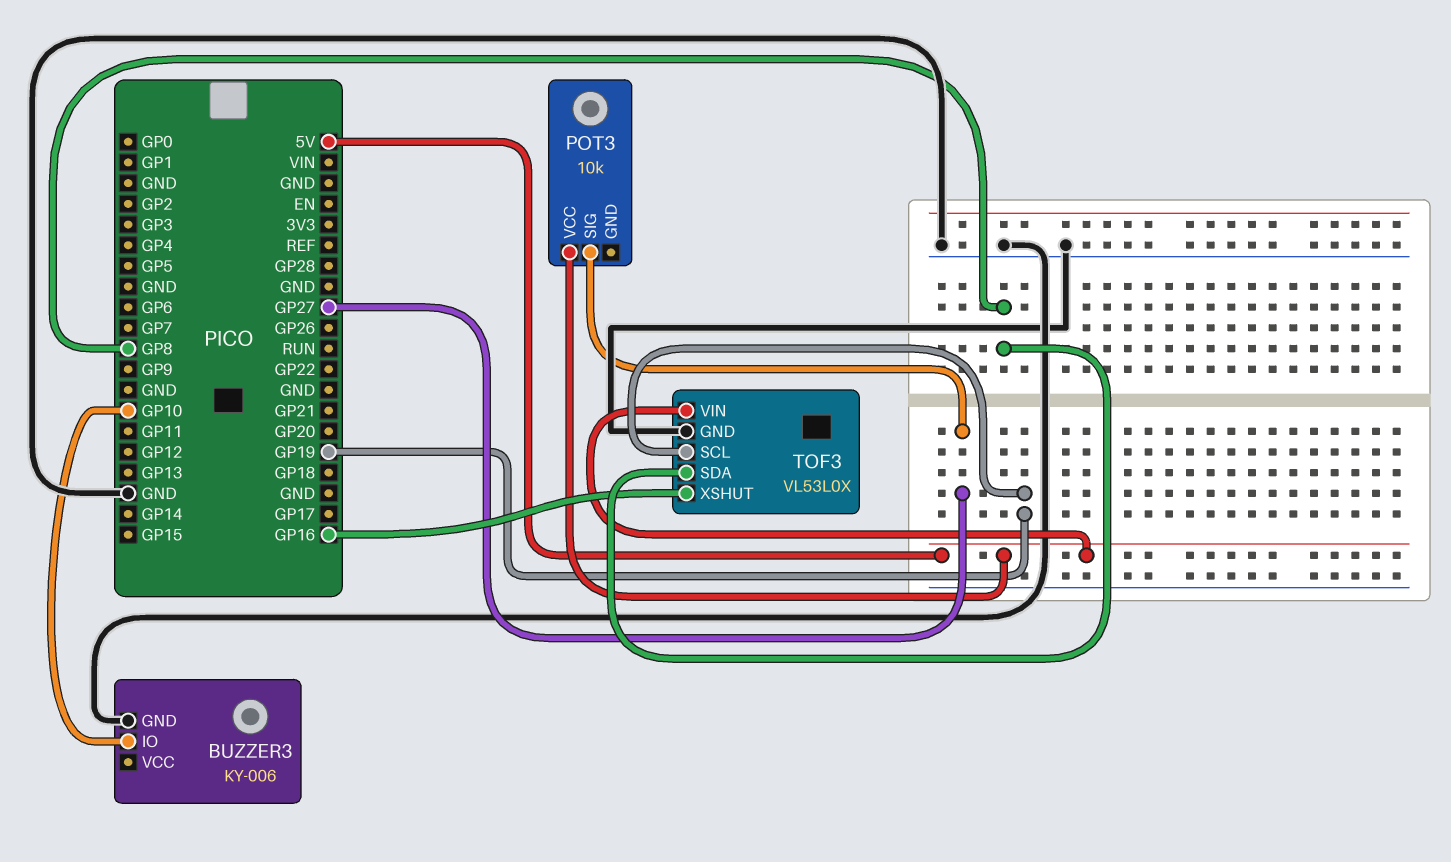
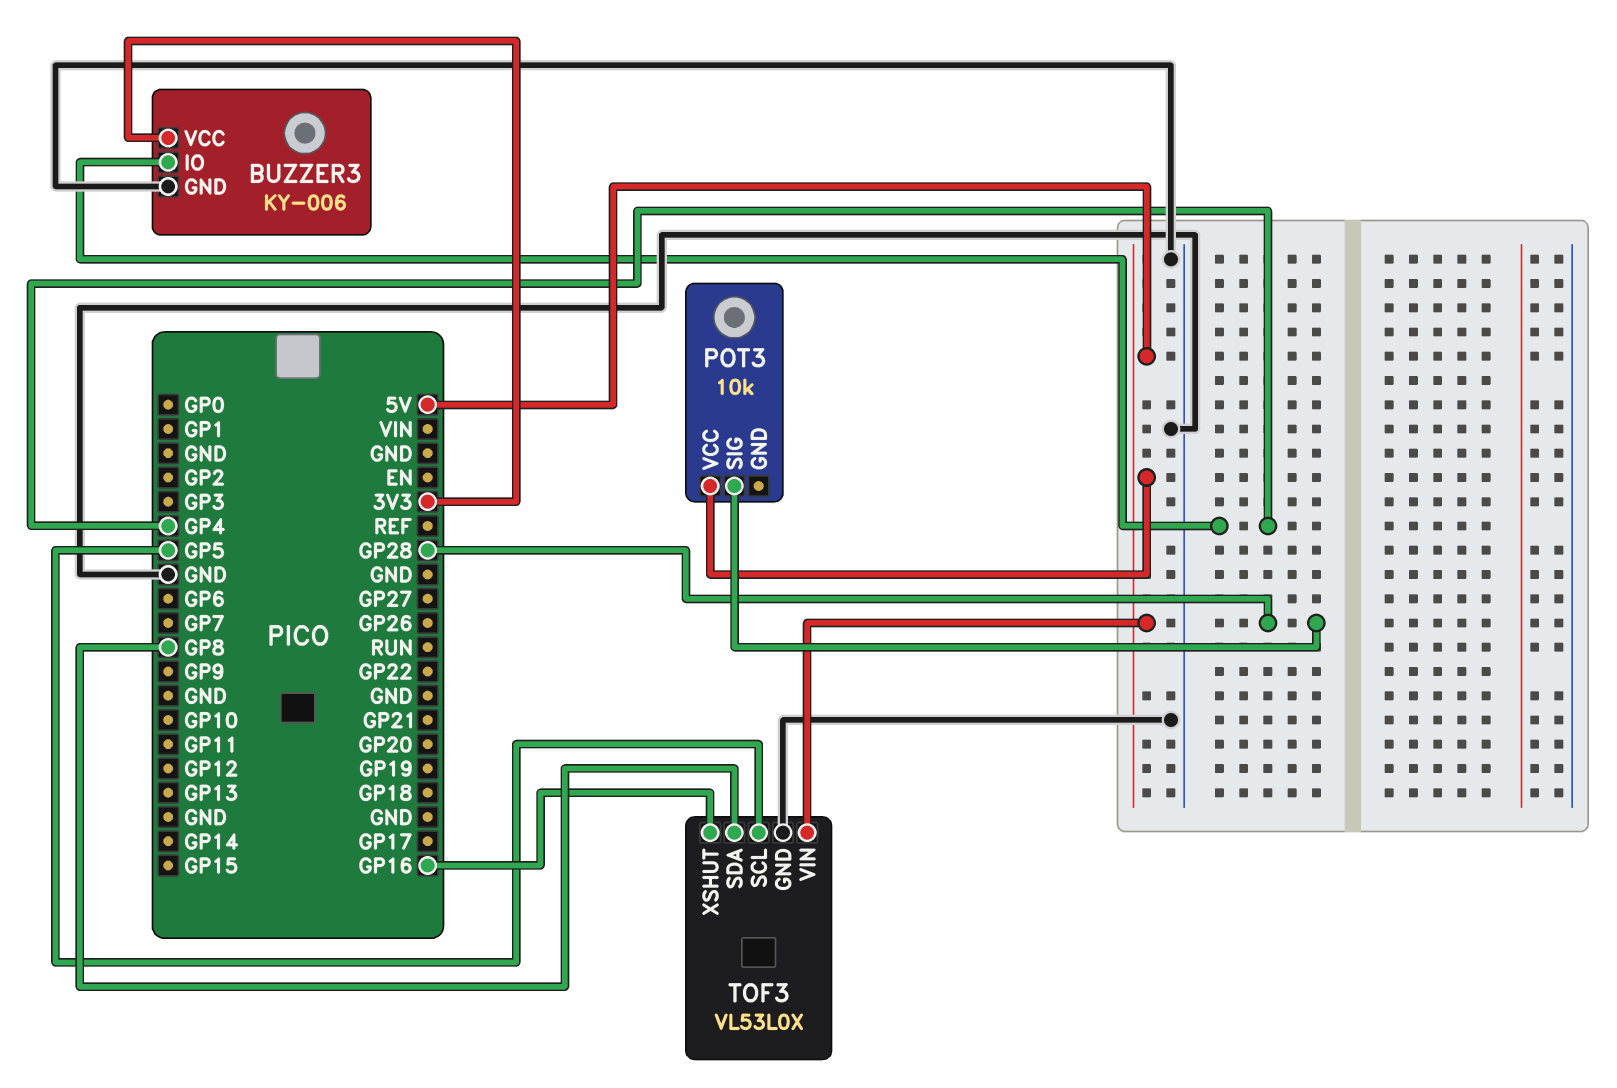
BUZZER3 pin IO: GP10 -> GP4
BUZZER3 pin VCC: none -> 3V3
POT3 pin SIG: GP27 -> GP28
TOF3 pin SCL: GP19 -> GP5

